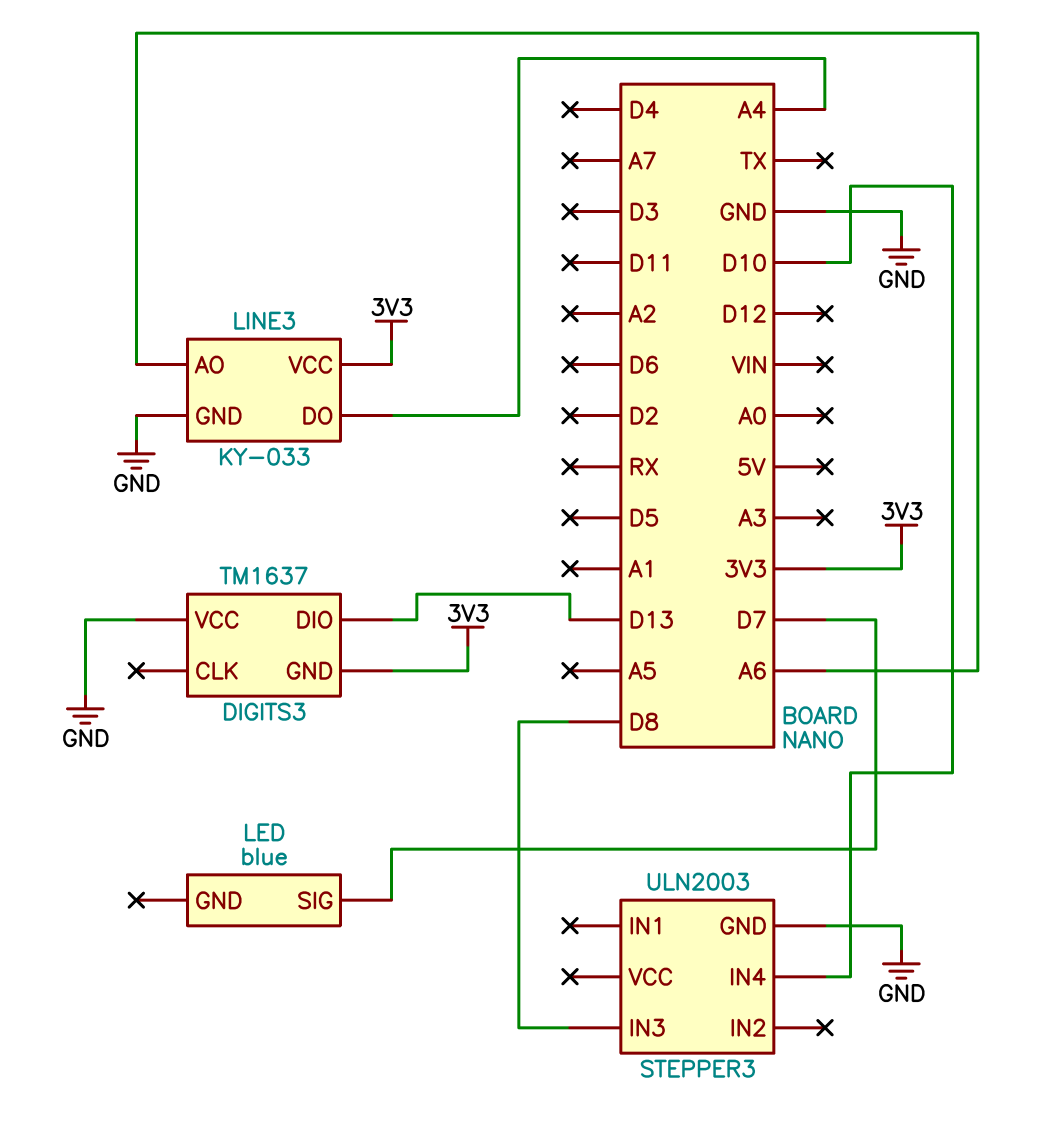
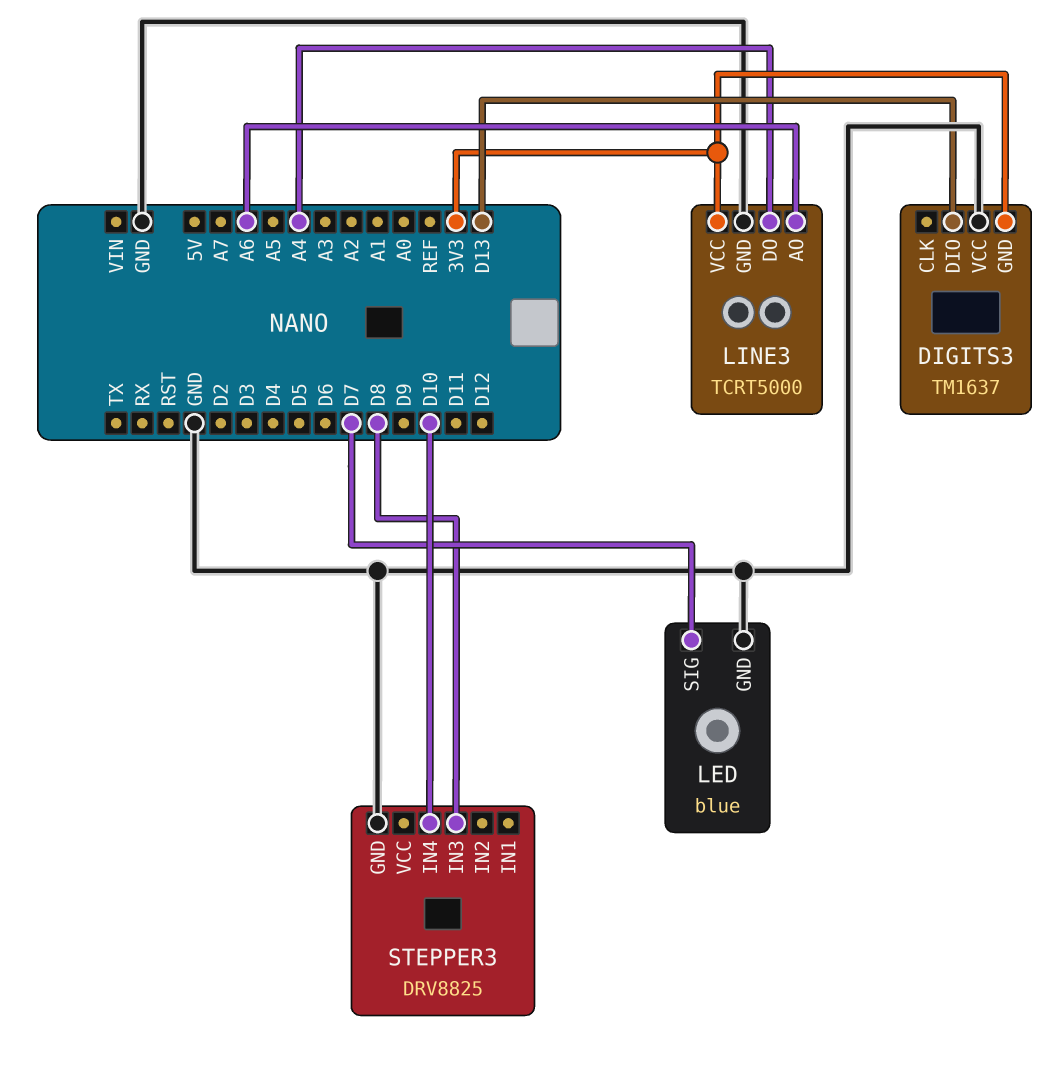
LED pin GND: none -> GND
LINE3: KY-033 -> TCRT5000
STEPPER3: ULN2003 -> DRV8825

